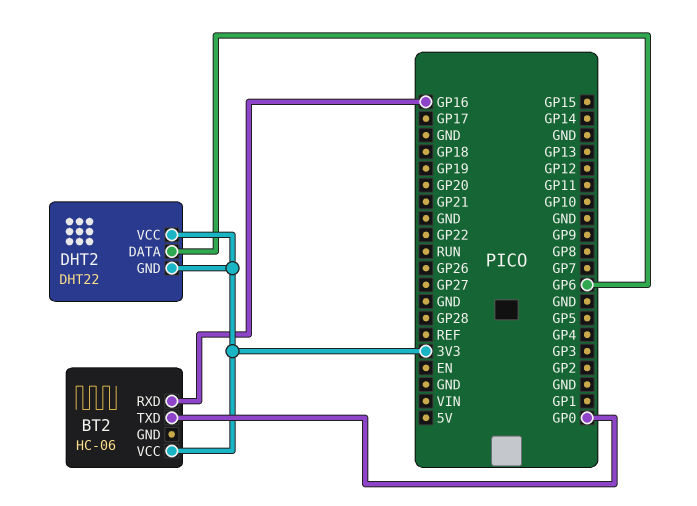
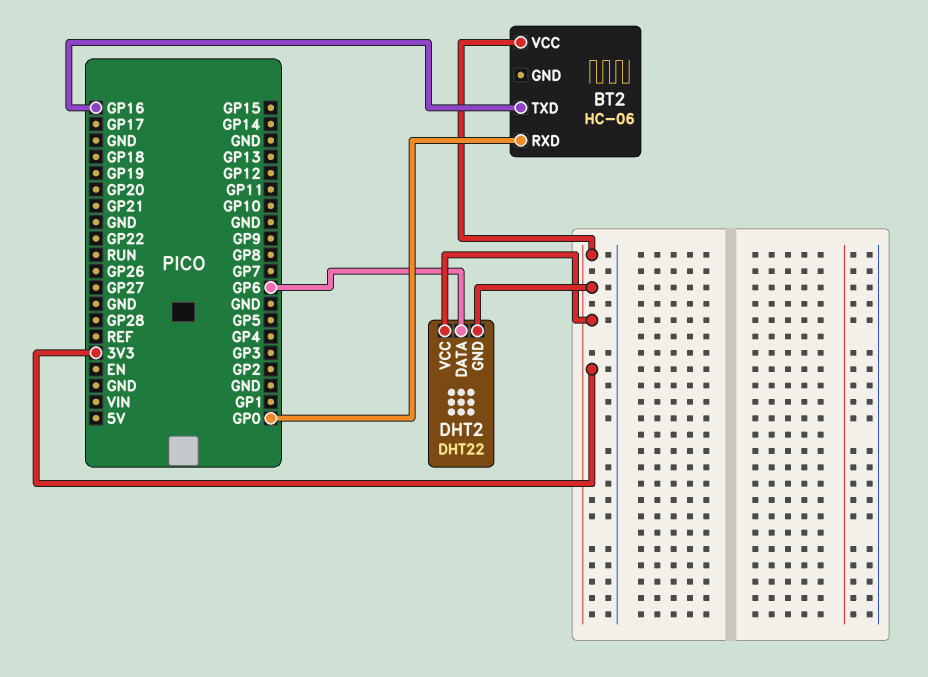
BT2 pin RXD: GP16 -> GP0
BT2 pin TXD: GP0 -> GP16

